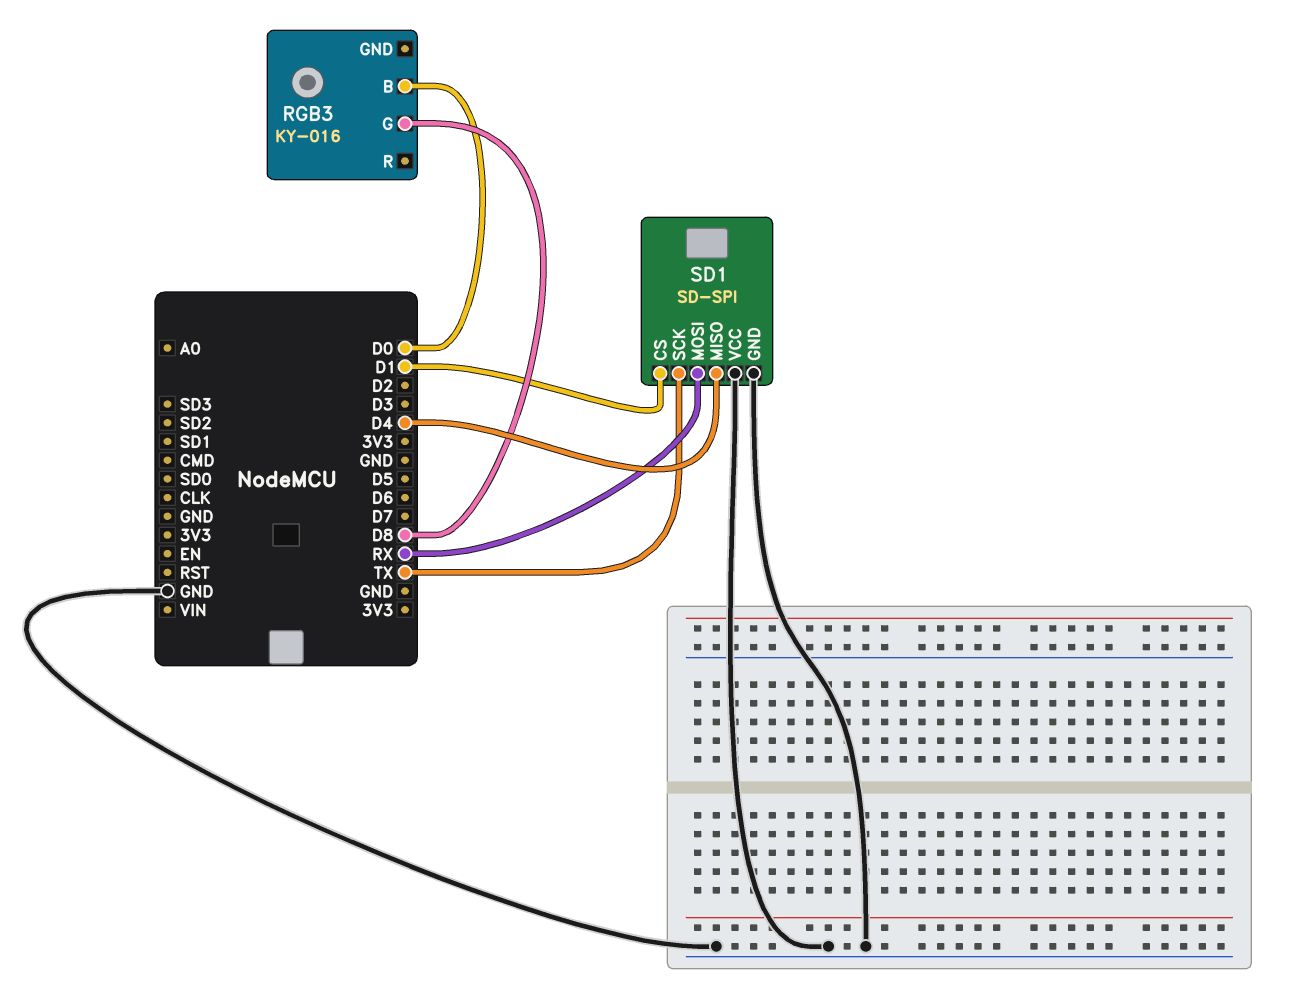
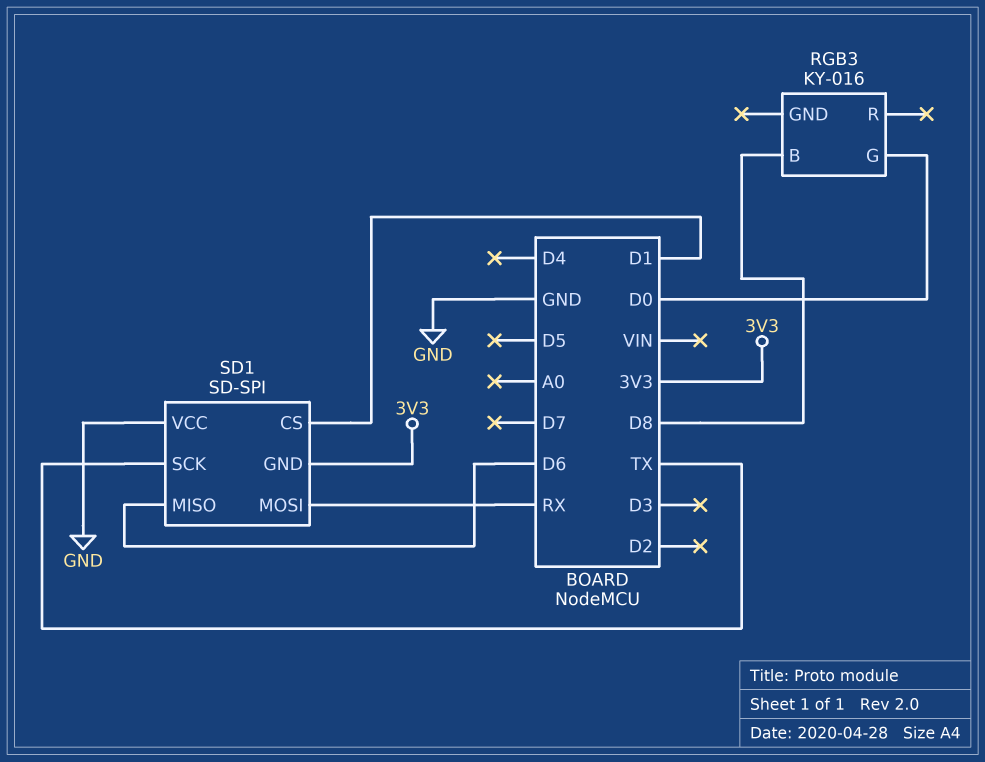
RGB3 pin B: D0 -> D8
RGB3 pin G: D8 -> D0
SD1 pin GND: GND -> 3V3
SD1 pin MISO: D4 -> D6

